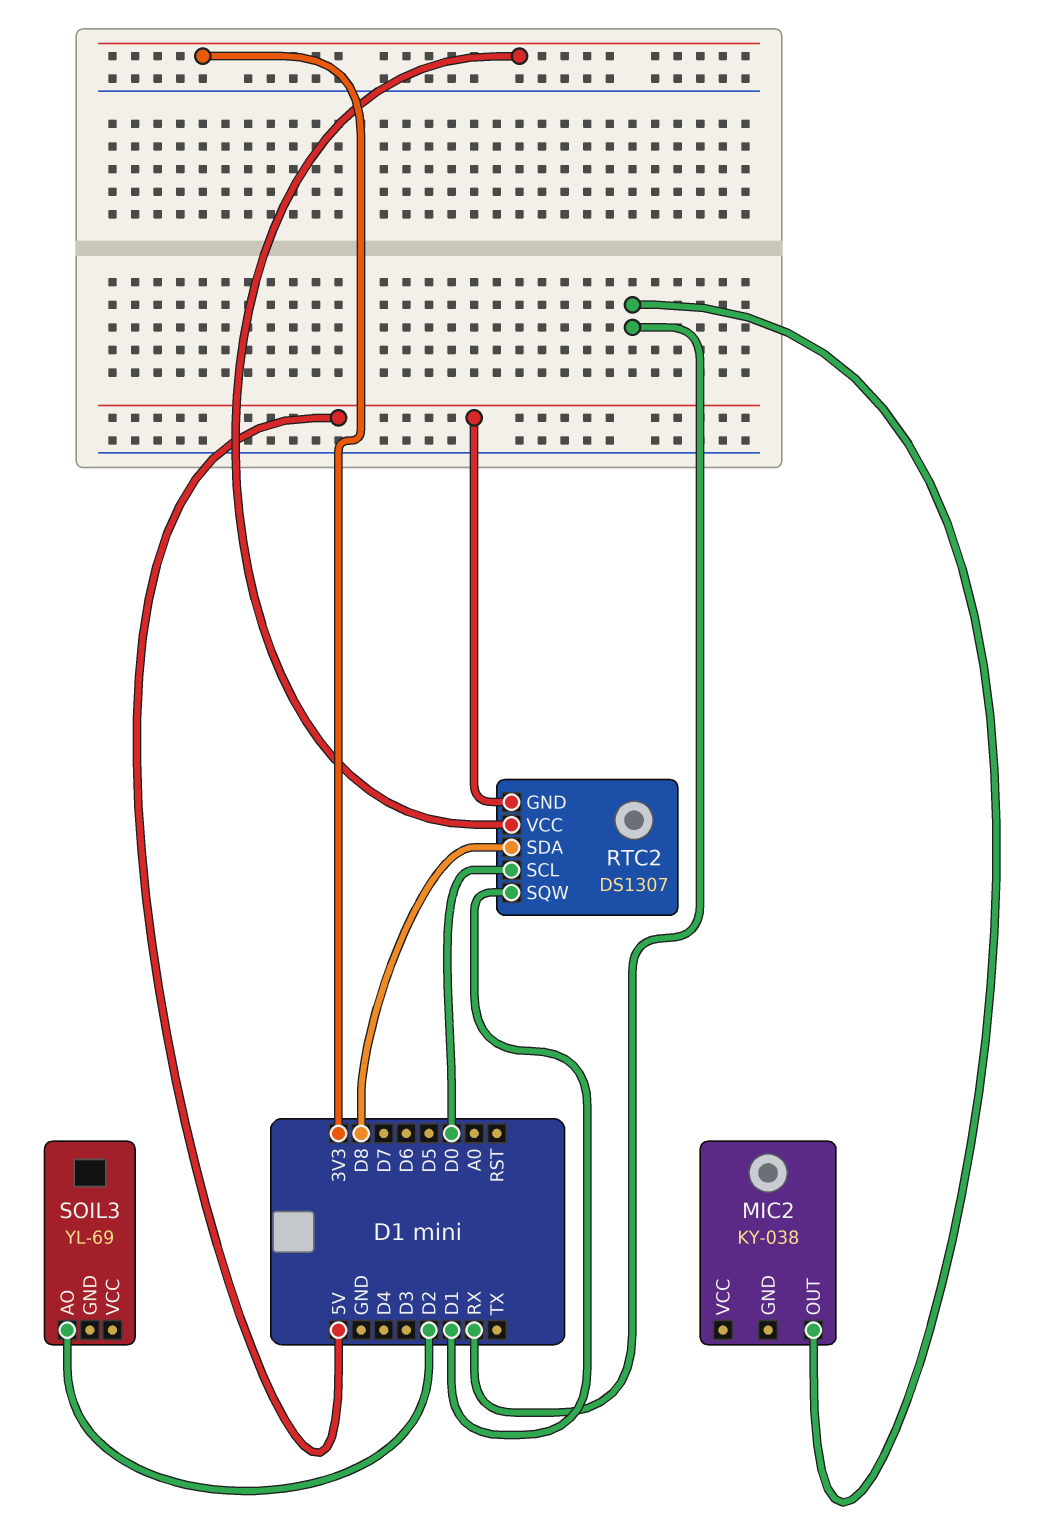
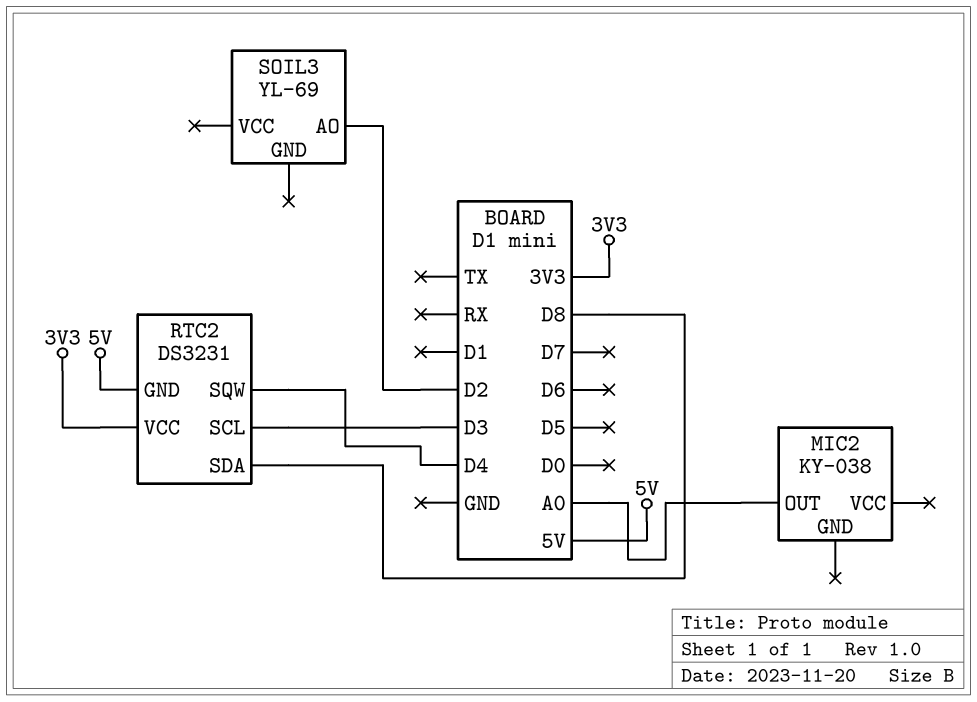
MIC2 pin OUT: RX -> A0
RTC2: DS1307 -> DS3231
RTC2 pin SCL: D0 -> D3
RTC2 pin SQW: D1 -> D4

